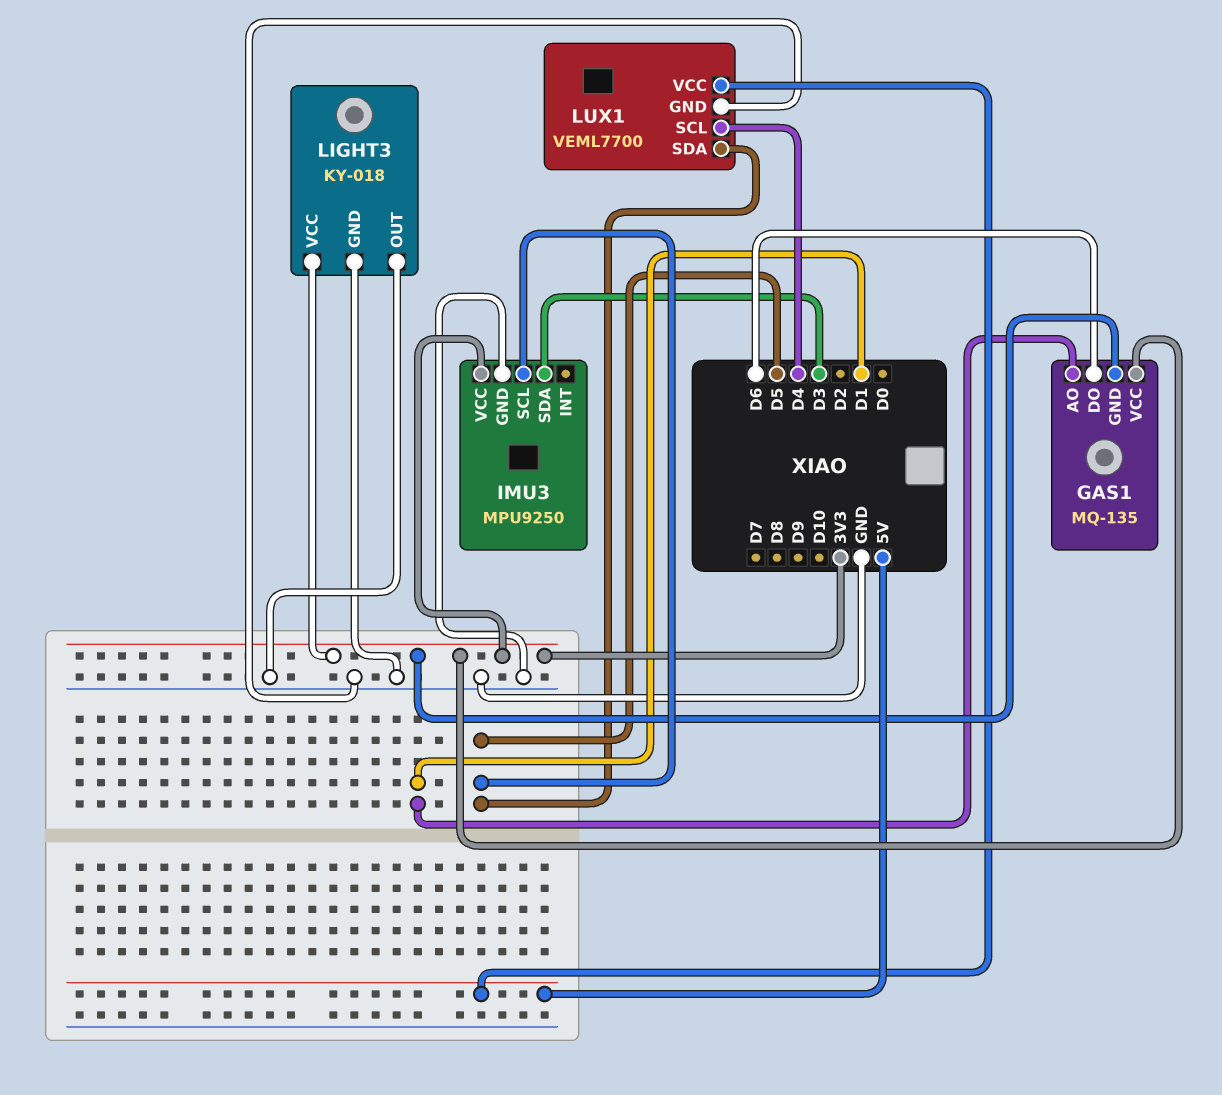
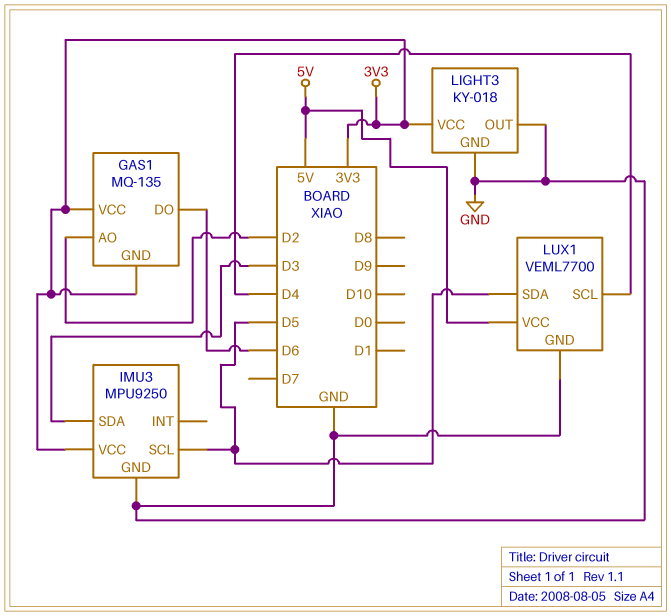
GAS1 pin AO: D1 -> D2

